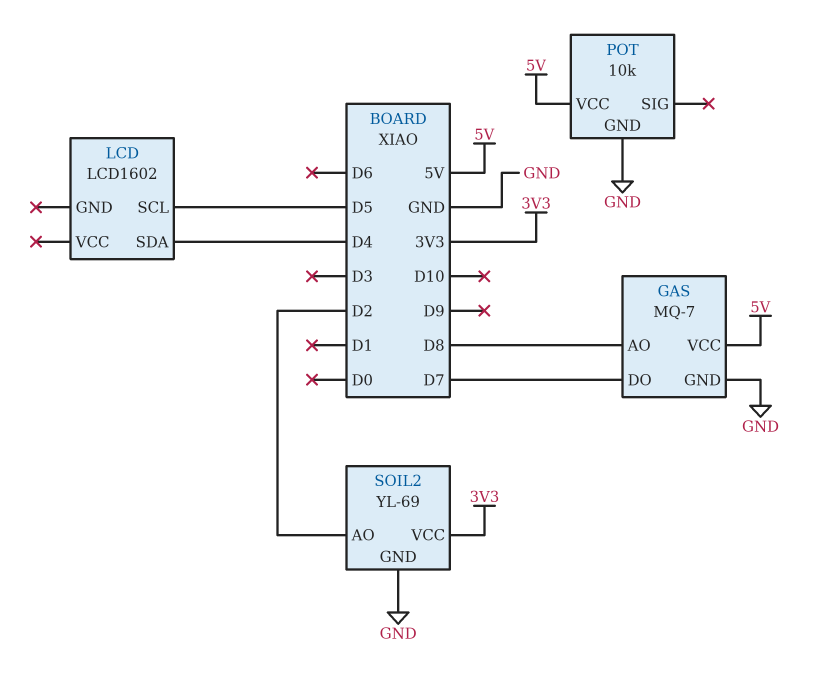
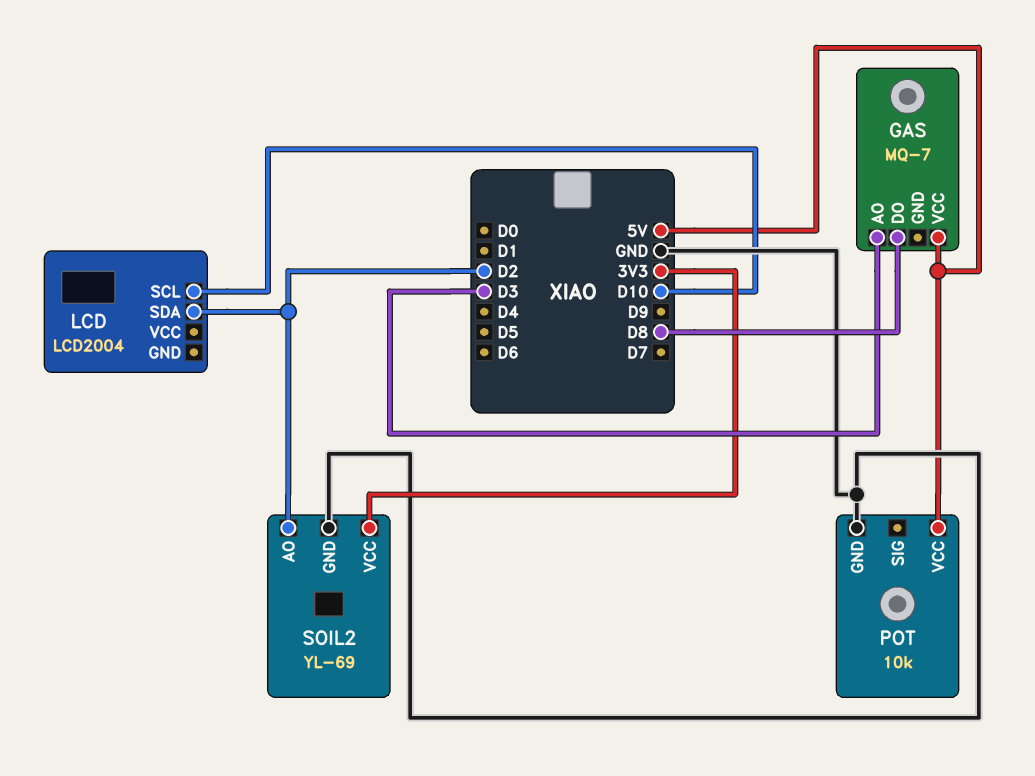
GAS pin AO: D8 -> D3
GAS pin DO: D7 -> D8
GAS pin GND: GND -> none
LCD: LCD1602 -> LCD2004
LCD pin SCL: D5 -> D10
LCD pin SDA: D4 -> D2

